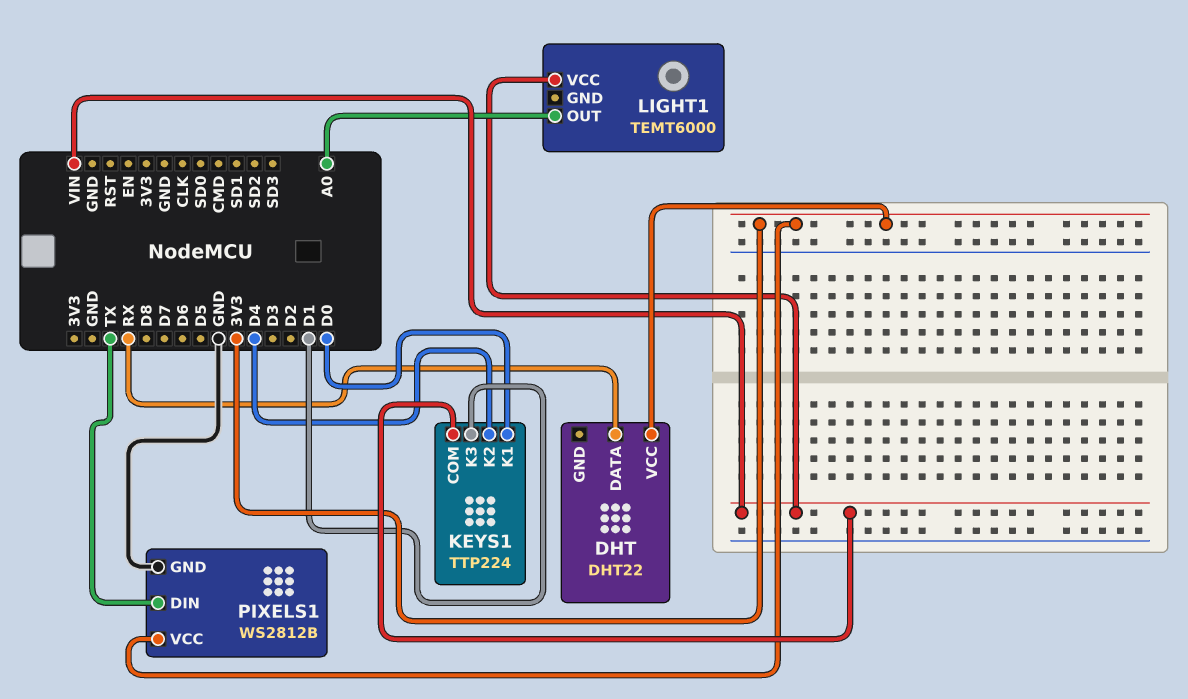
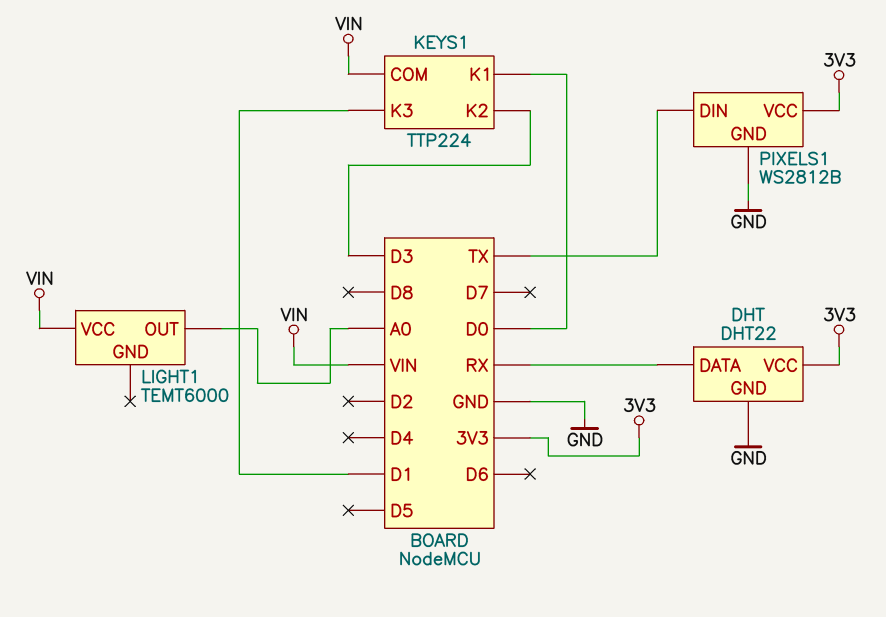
DHT pin GND: none -> GND
KEYS1 pin K2: D4 -> D3

